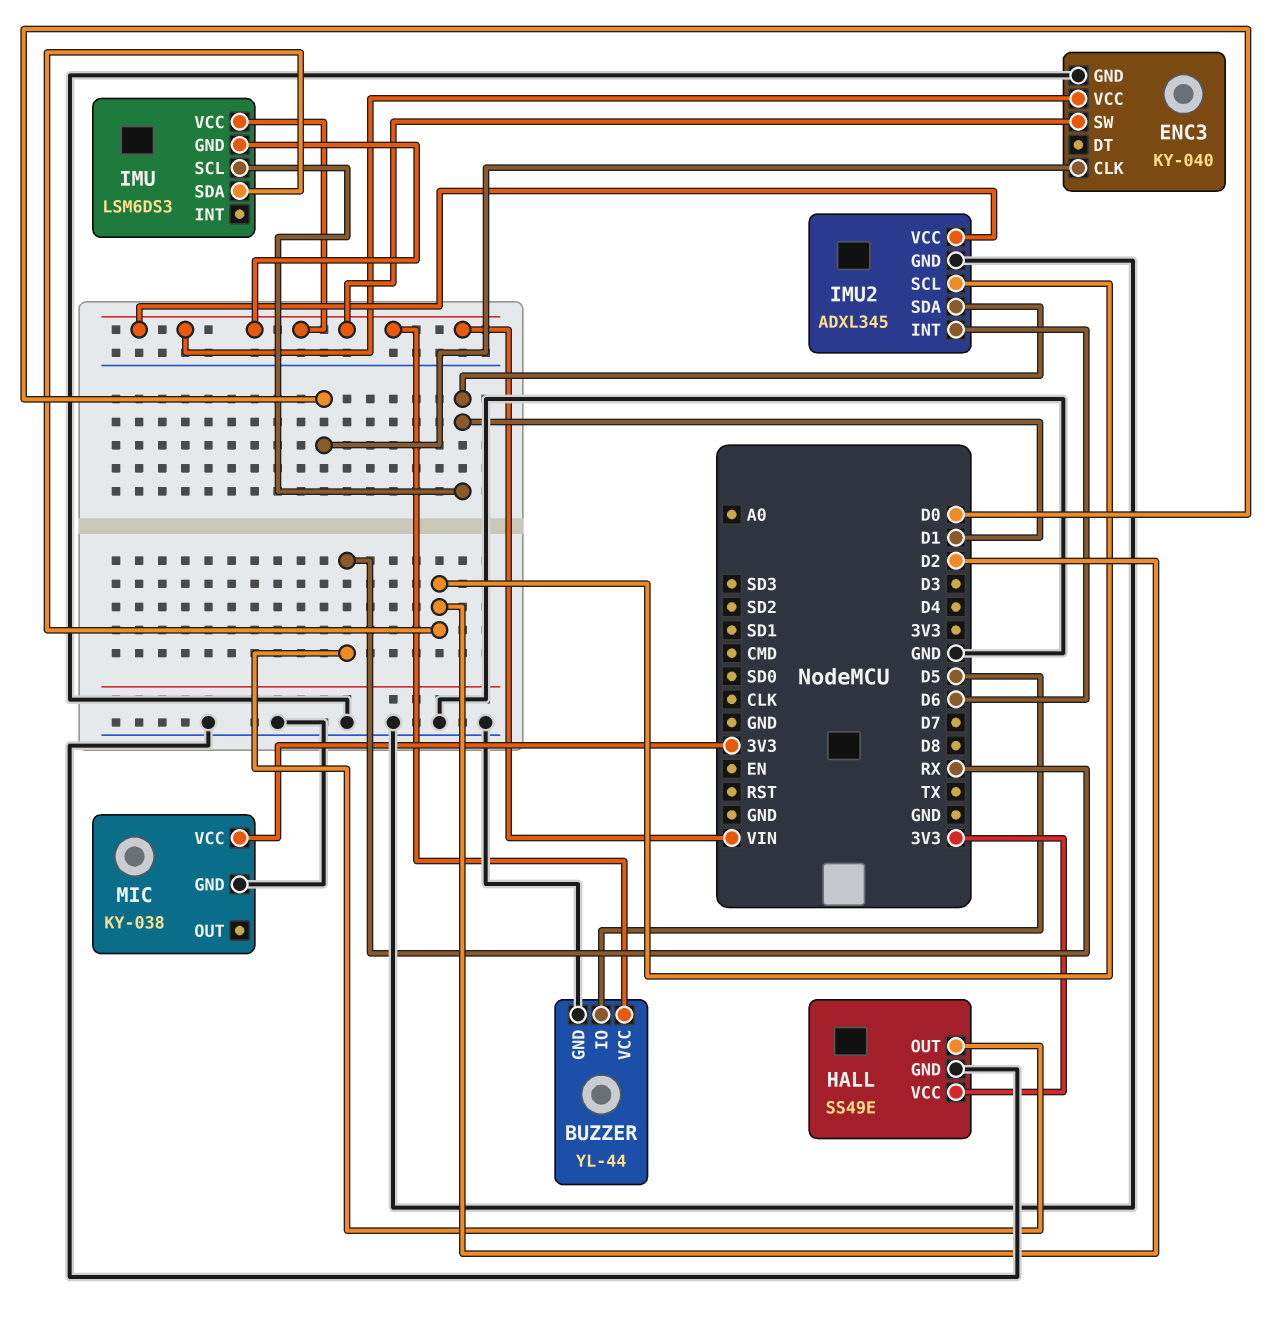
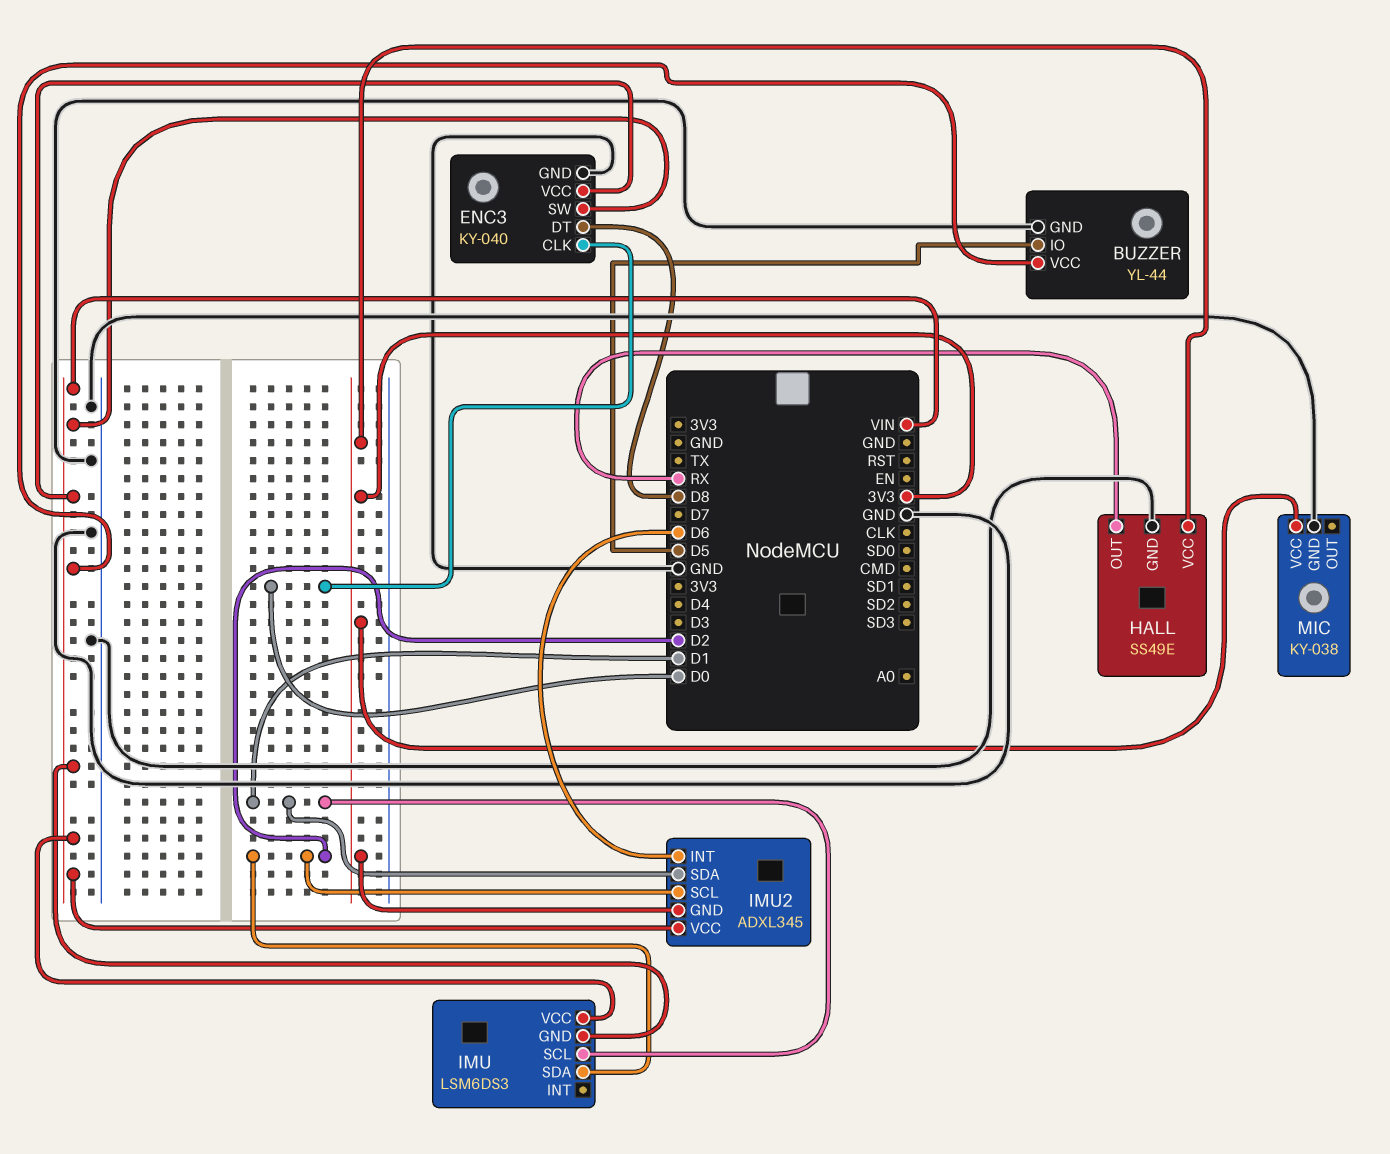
ENC3 pin DT: none -> D8
IMU2 pin GND: GND -> 3V3

